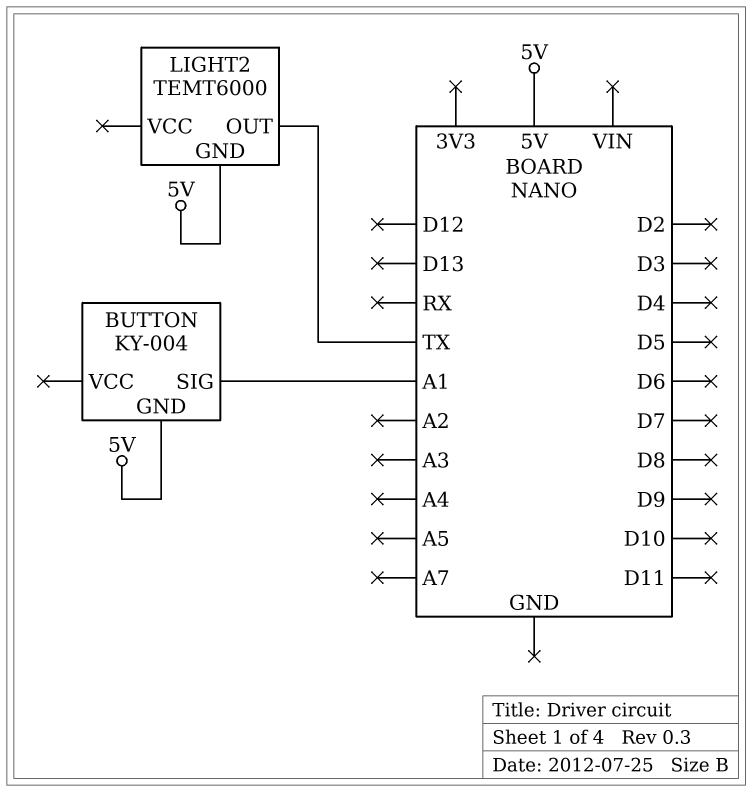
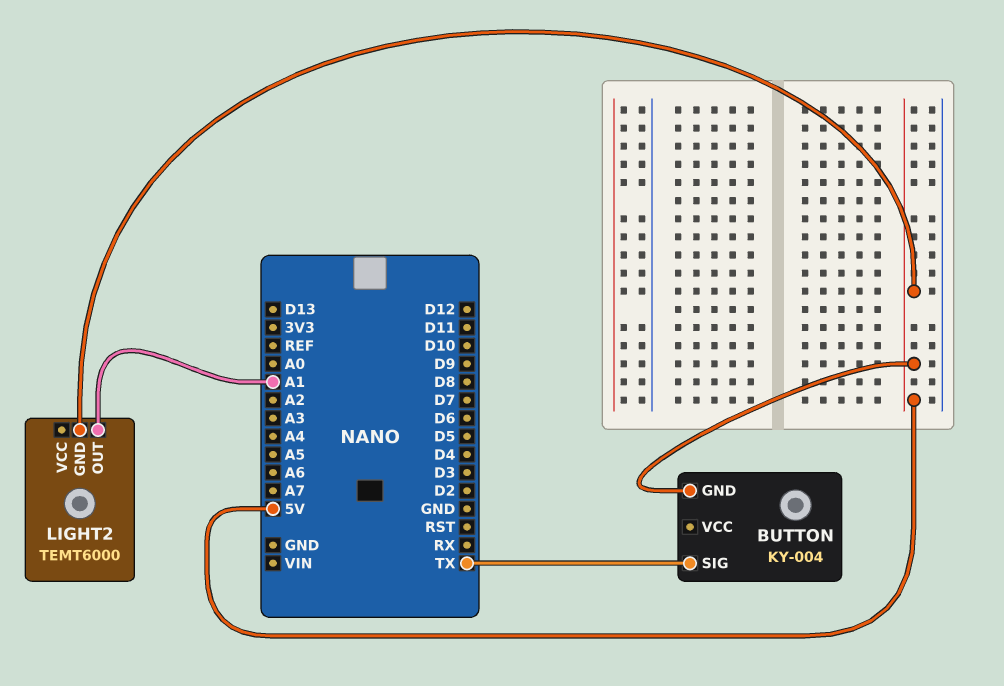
BUTTON pin SIG: A1 -> TX
LIGHT2 pin OUT: TX -> A1

